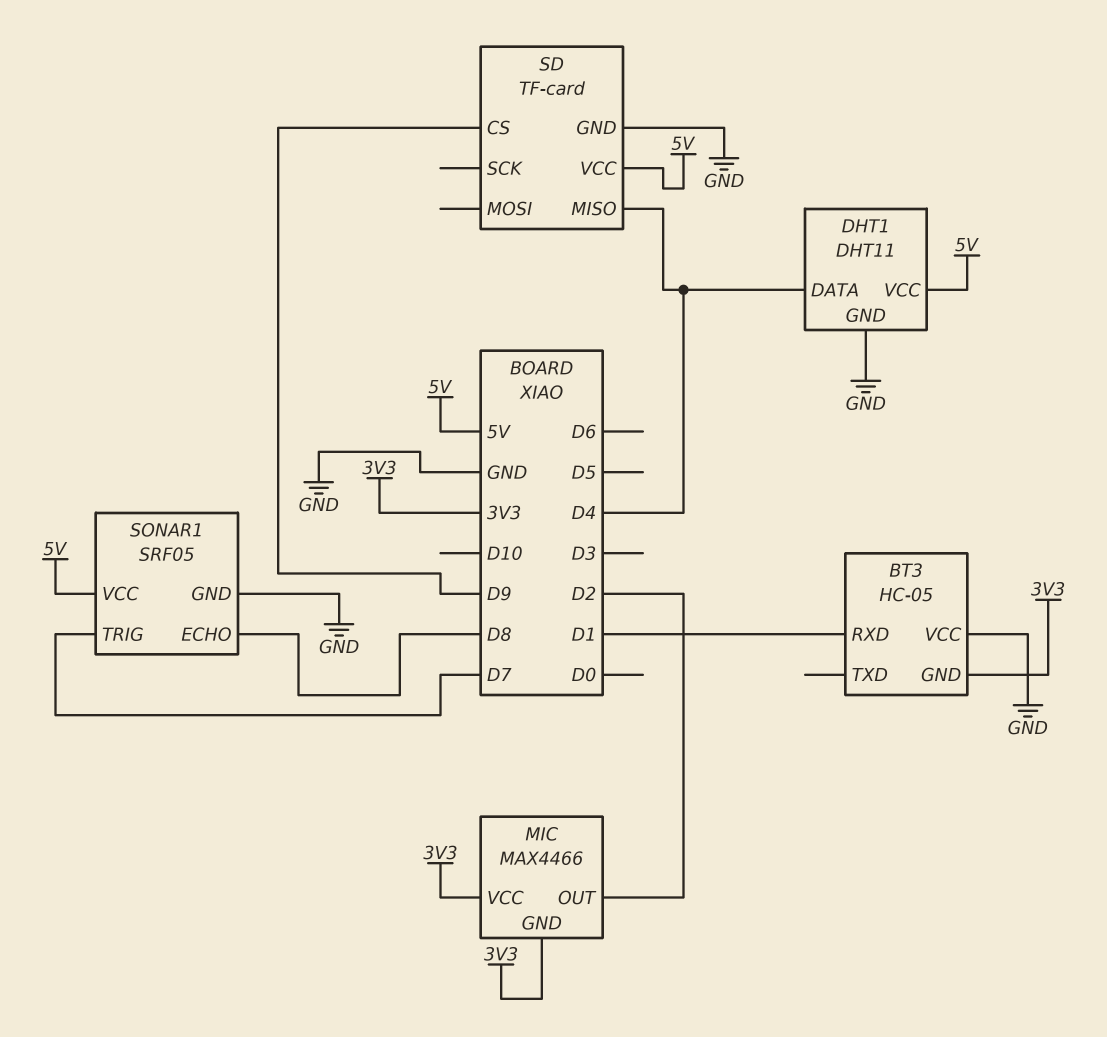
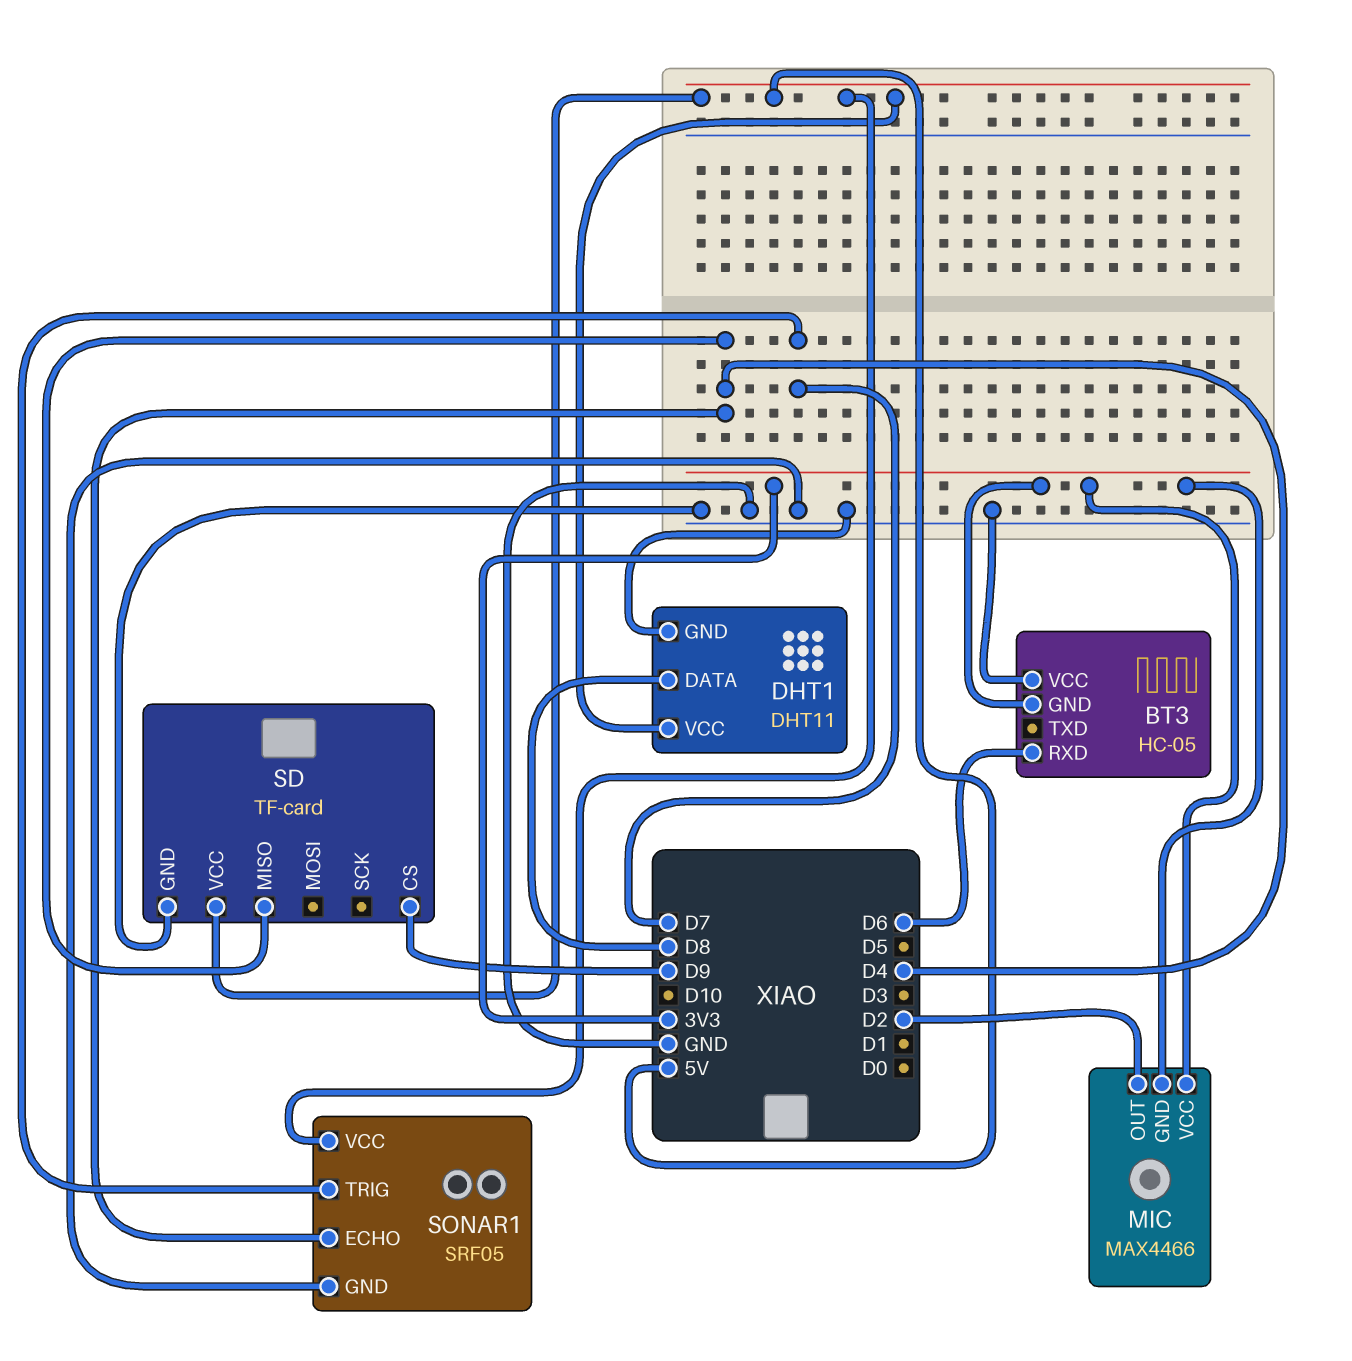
BT3 pin RXD: D1 -> D6
DHT1 pin DATA: D4 -> D8
SONAR1 pin ECHO: D8 -> D4

